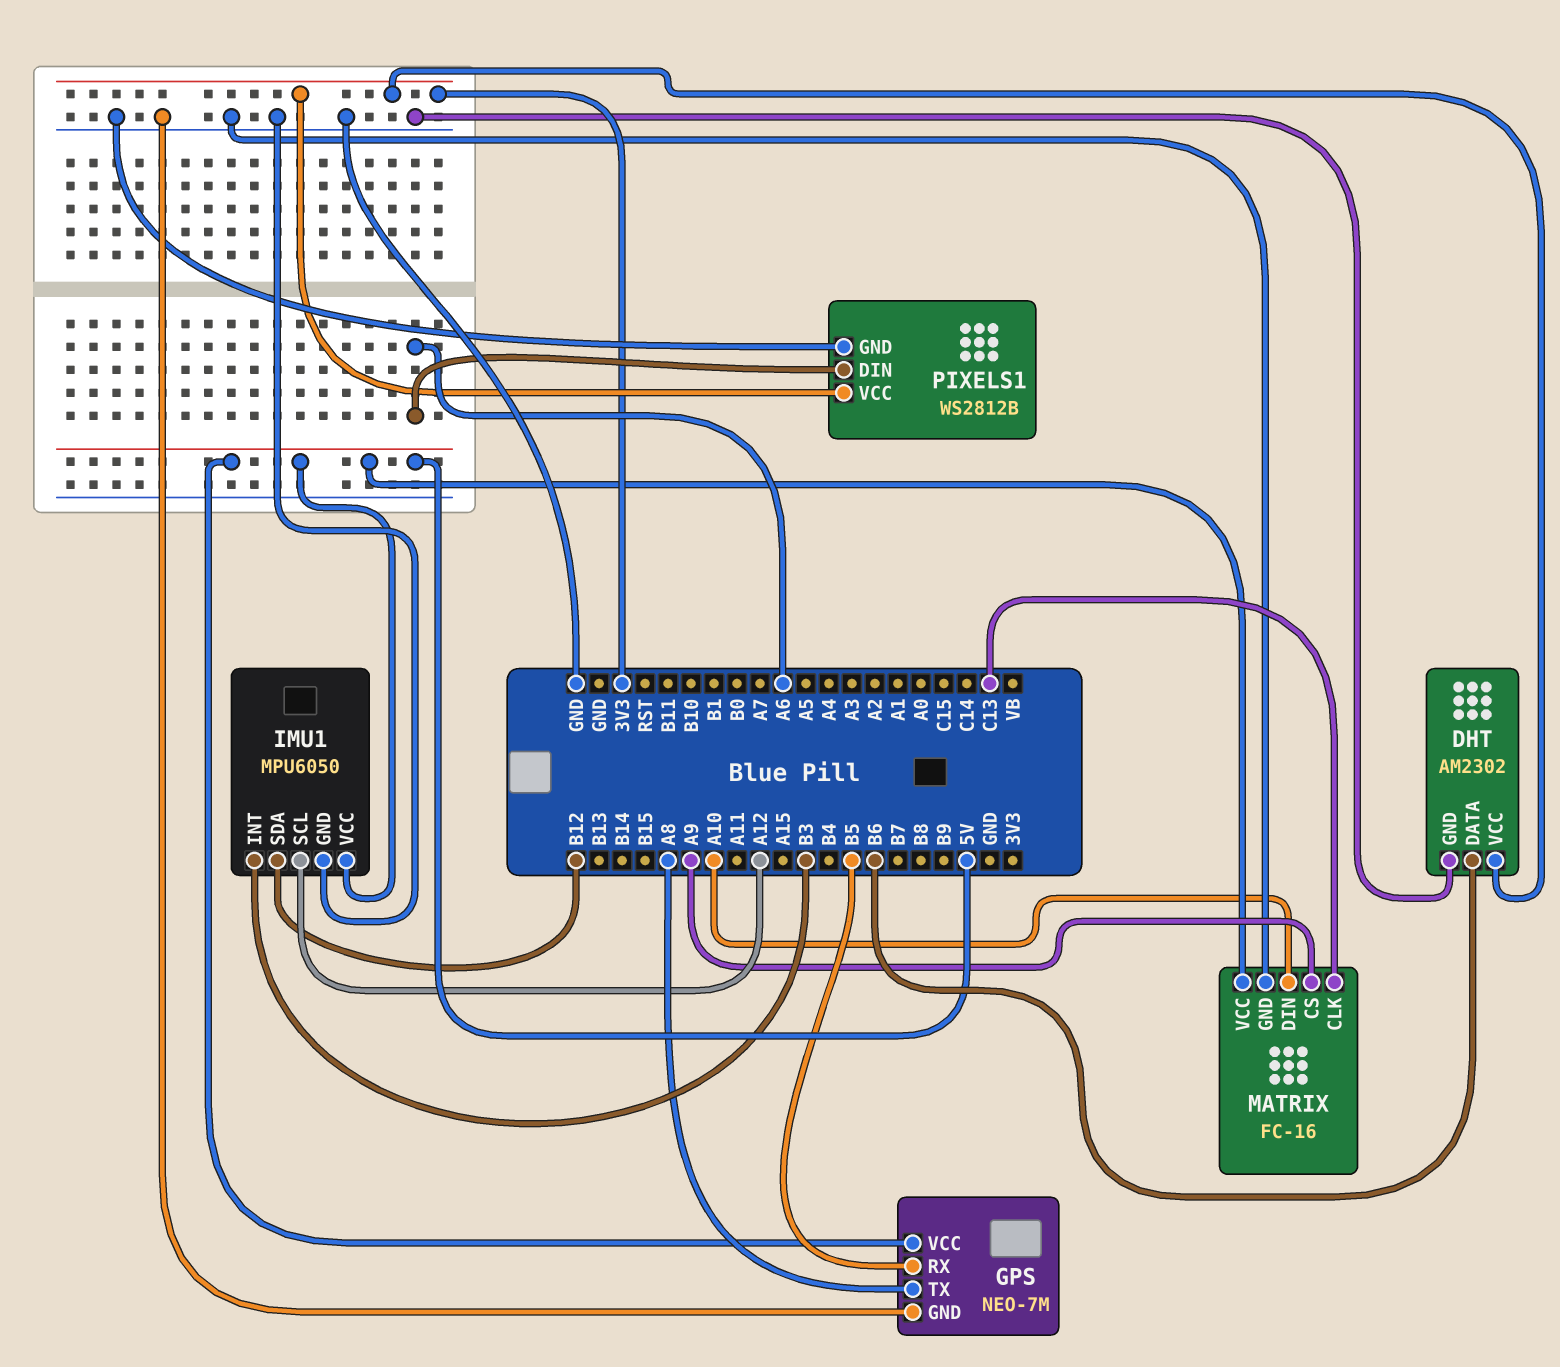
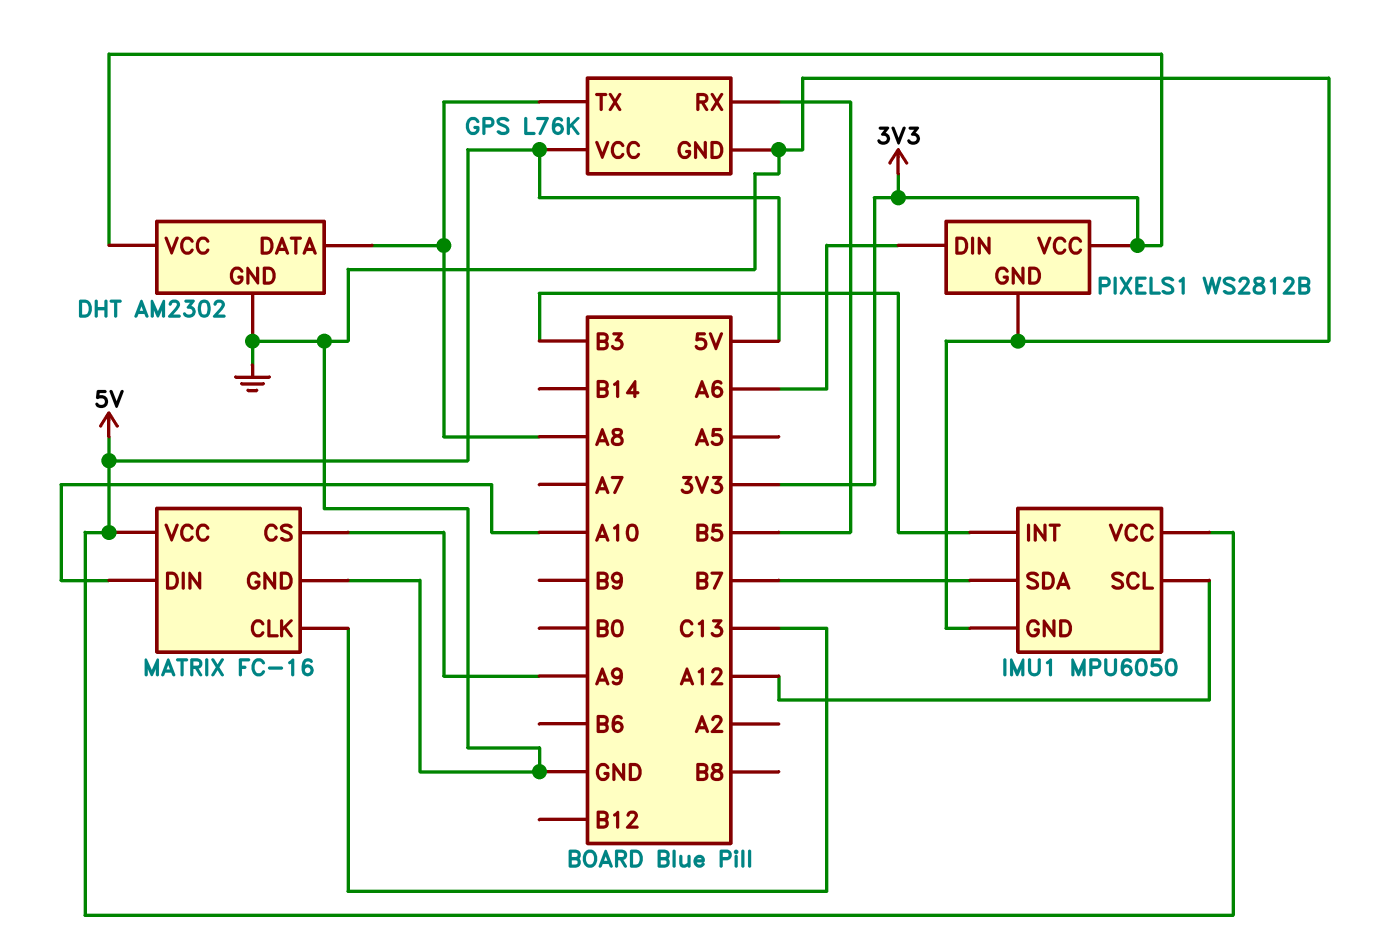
DHT pin DATA: B6 -> A8
GPS: NEO-7M -> L76K
IMU1 pin SDA: B12 -> B7

